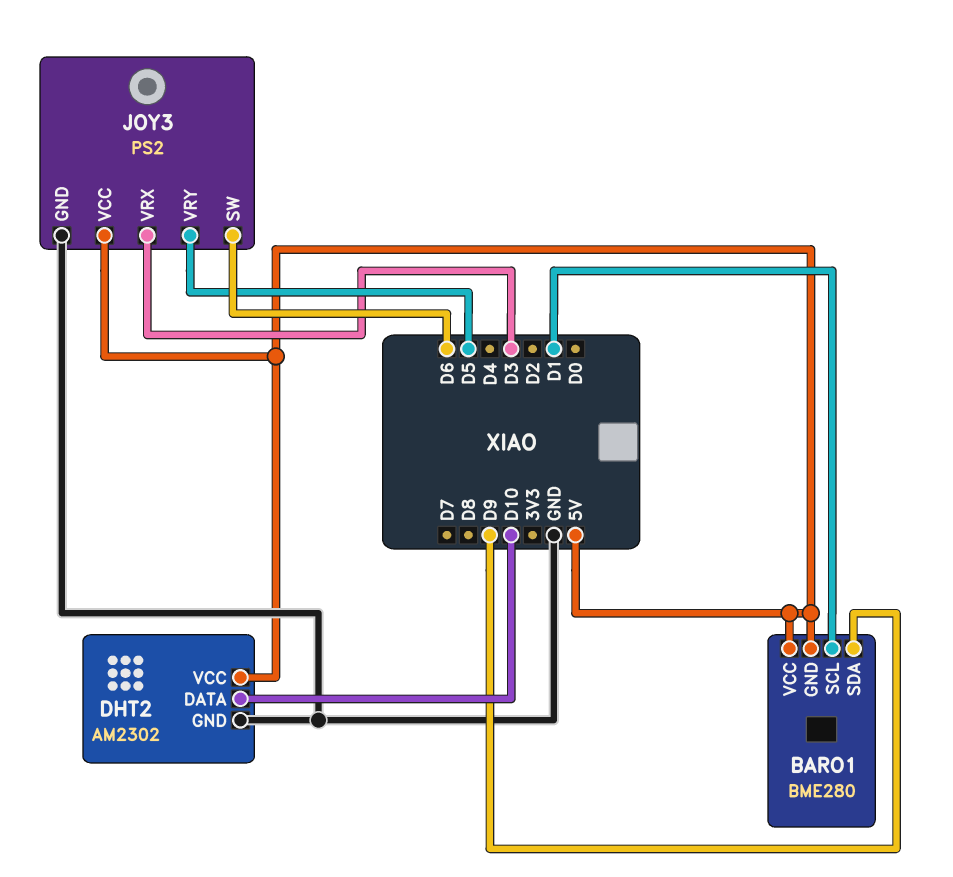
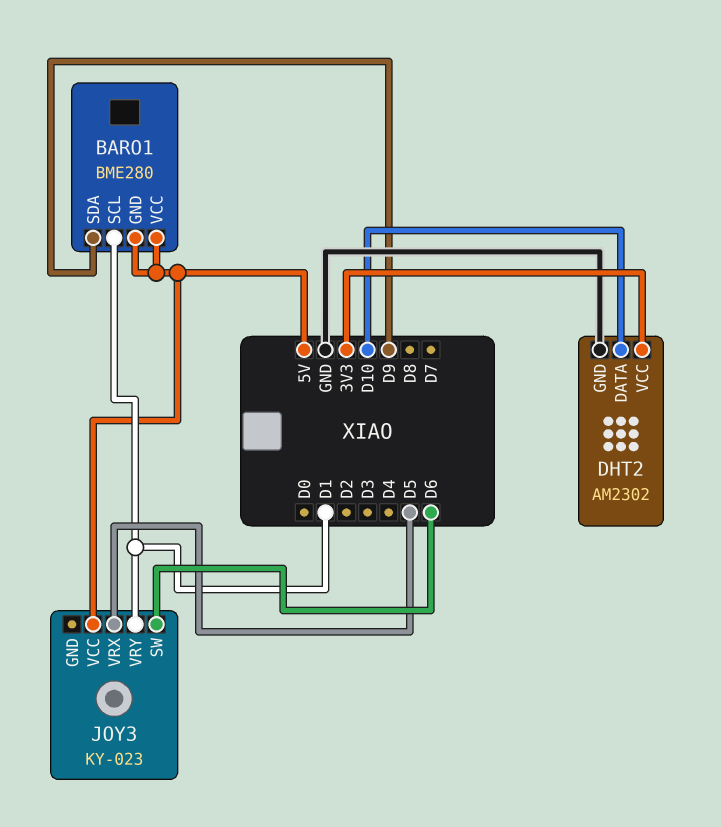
DHT2 pin VCC: 5V -> 3V3
JOY3: PS2 -> KY-023
JOY3 pin GND: GND -> none
JOY3 pin VRX: D3 -> D5
JOY3 pin VRY: D5 -> D1

